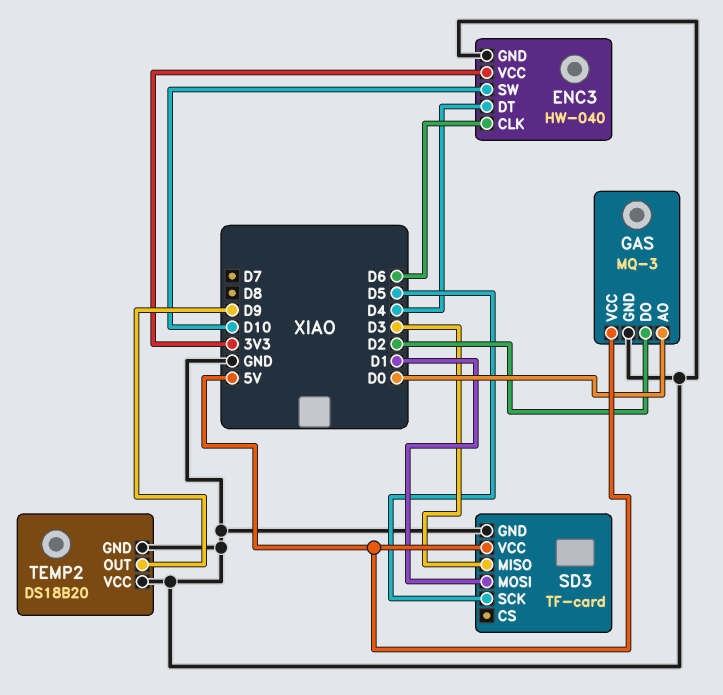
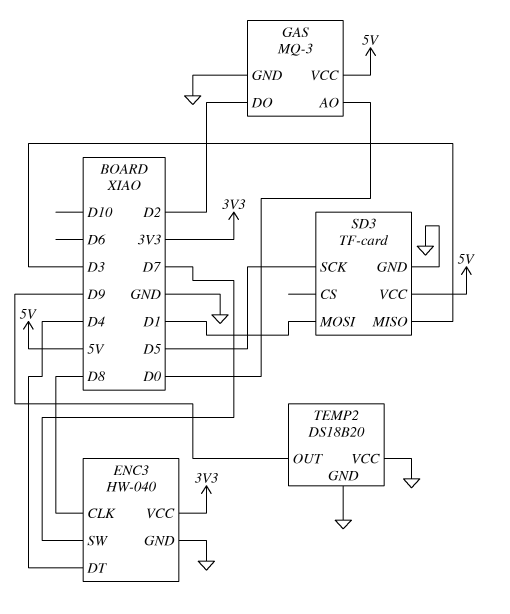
ENC3 pin CLK: D6 -> D8
ENC3 pin SW: D10 -> D7

